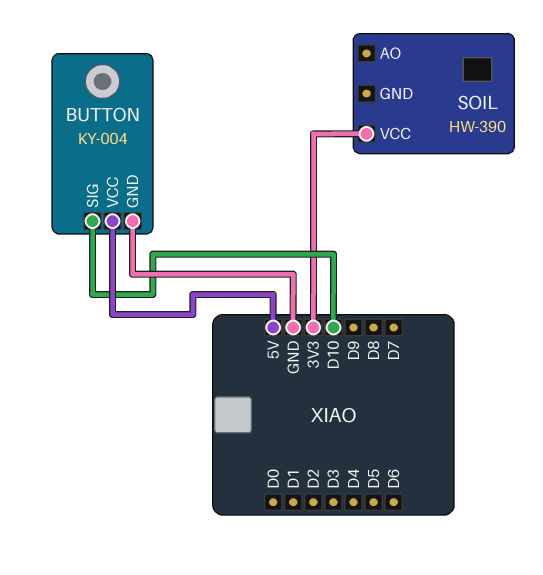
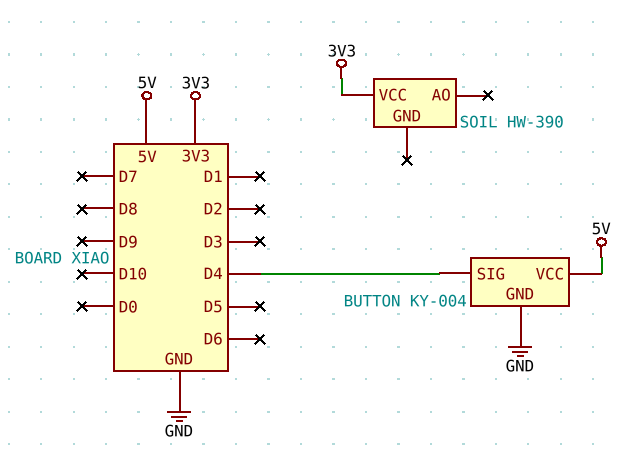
BUTTON pin SIG: D10 -> D4

